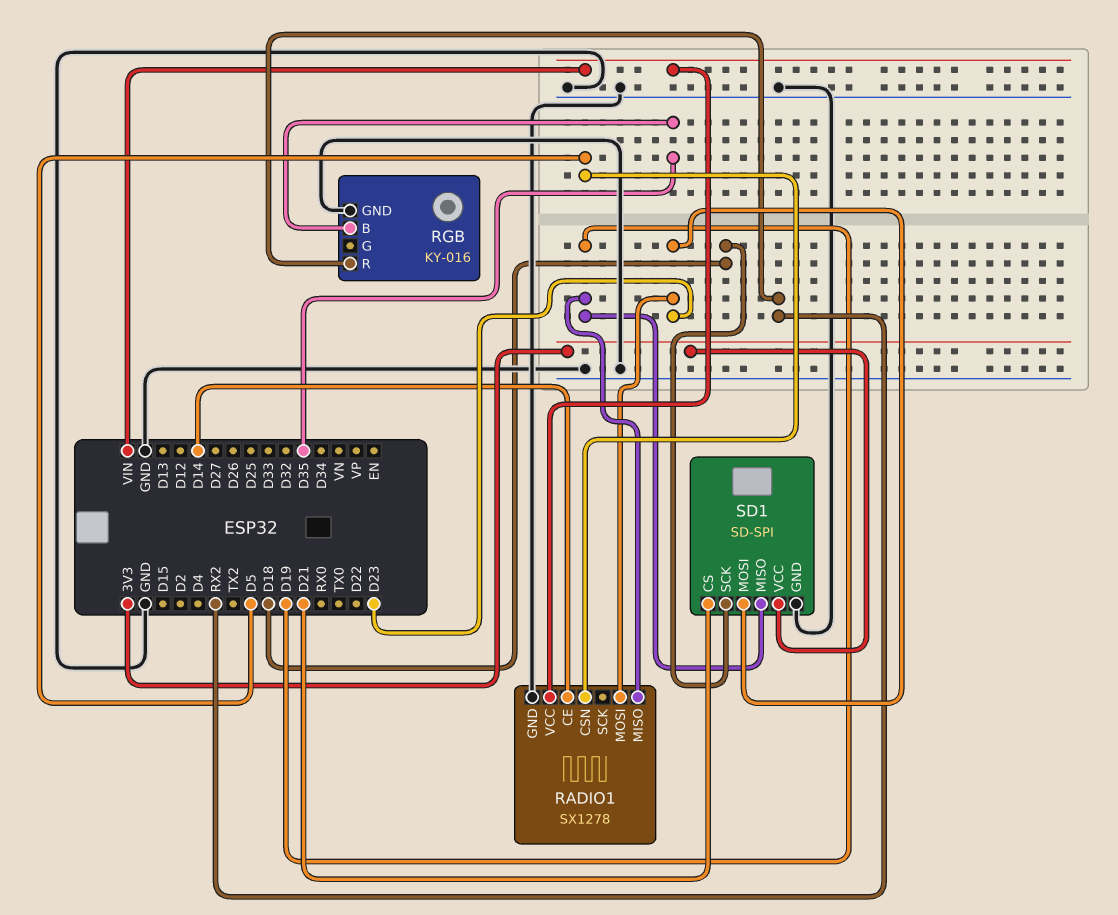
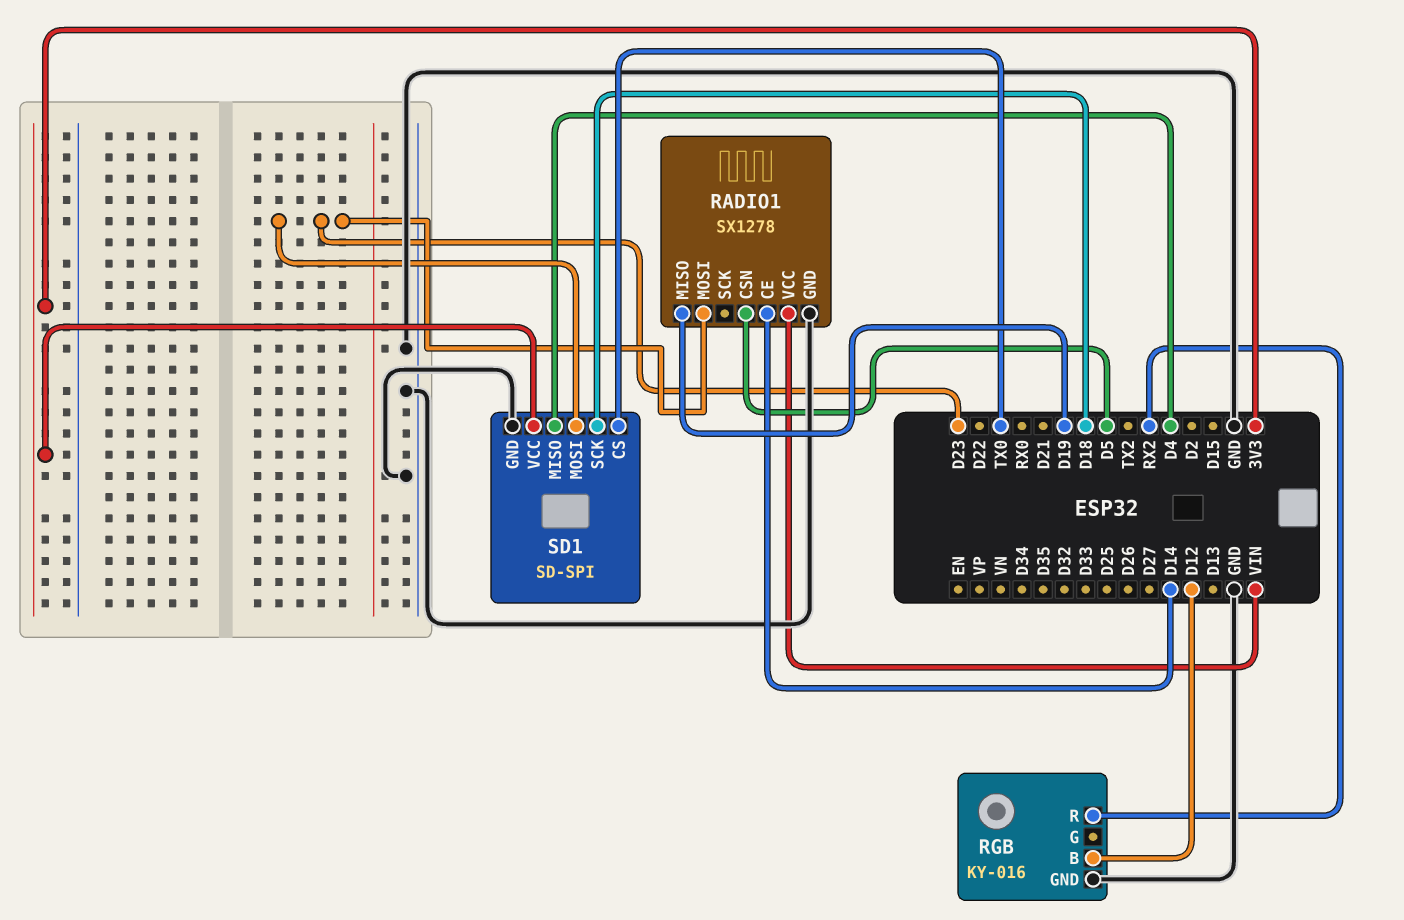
RGB pin B: D35 -> D12
SD1 pin CS: D21 -> TX0
SD1 pin MISO: D19 -> D4

